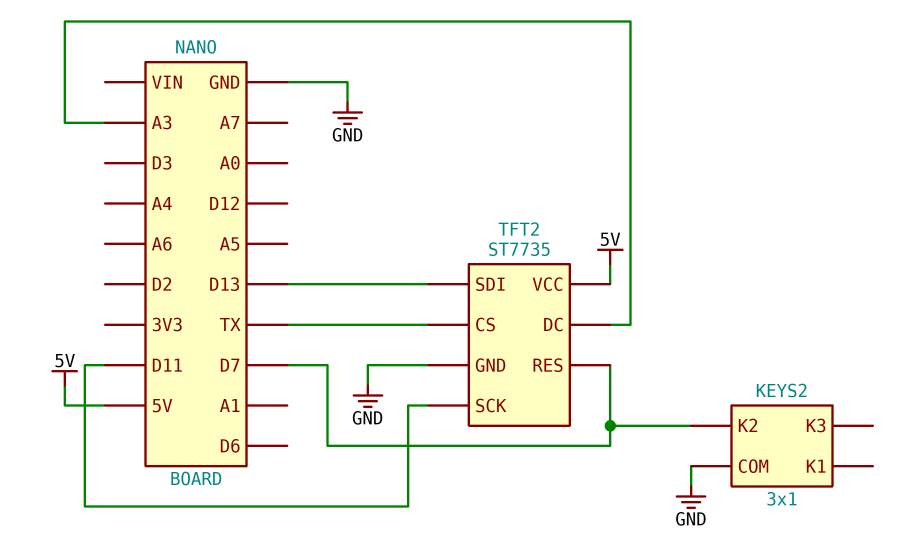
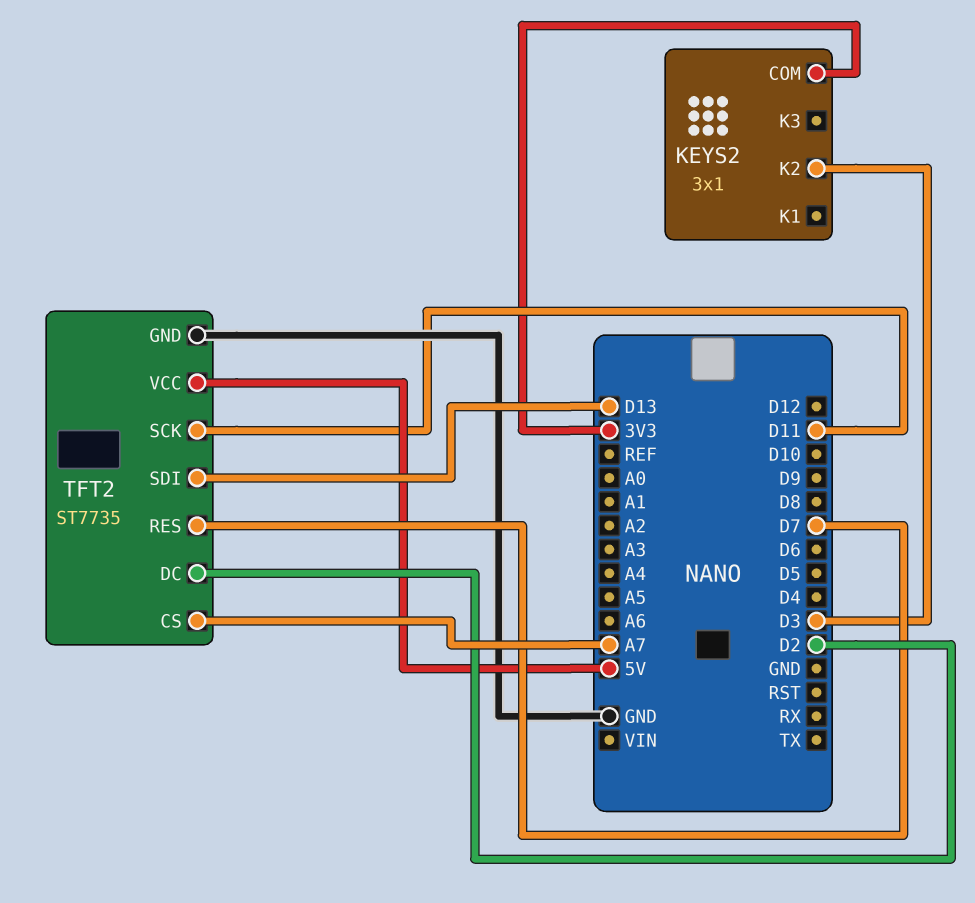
KEYS2 pin COM: GND -> 3V3
KEYS2 pin K2: D7 -> D3
TFT2 pin CS: TX -> A7
TFT2 pin DC: A3 -> D2

